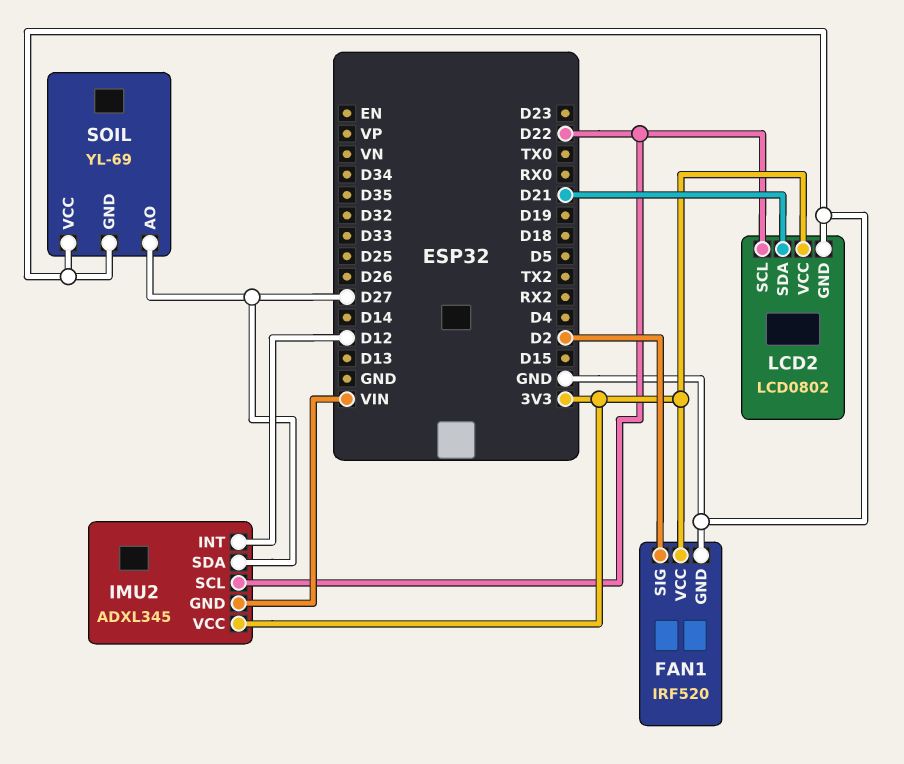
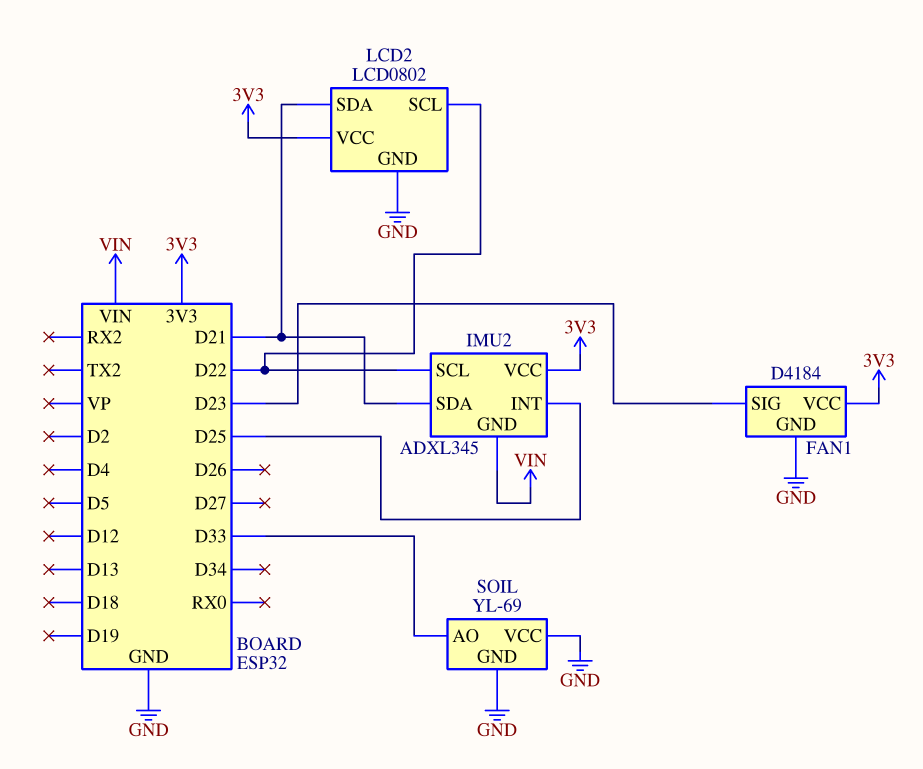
FAN1: IRF520 -> D4184
FAN1 pin SIG: D2 -> D23
IMU2 pin INT: D12 -> D25
IMU2 pin SDA: D27 -> D21
SOIL pin AO: D27 -> D33

